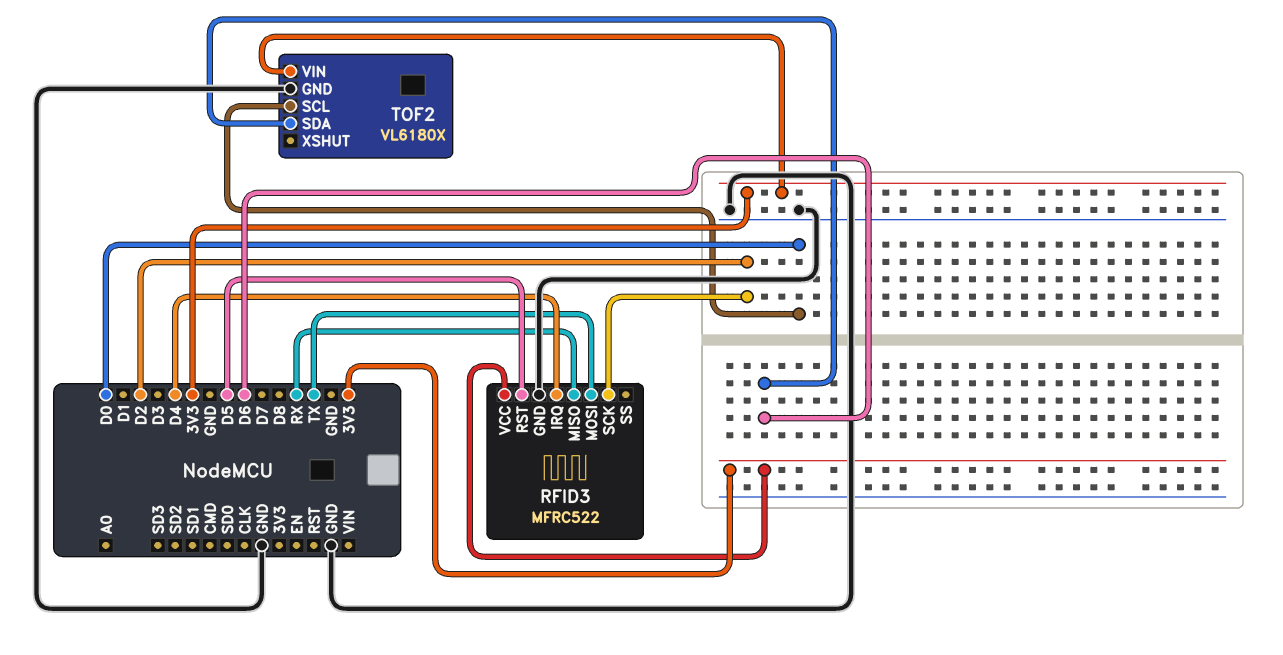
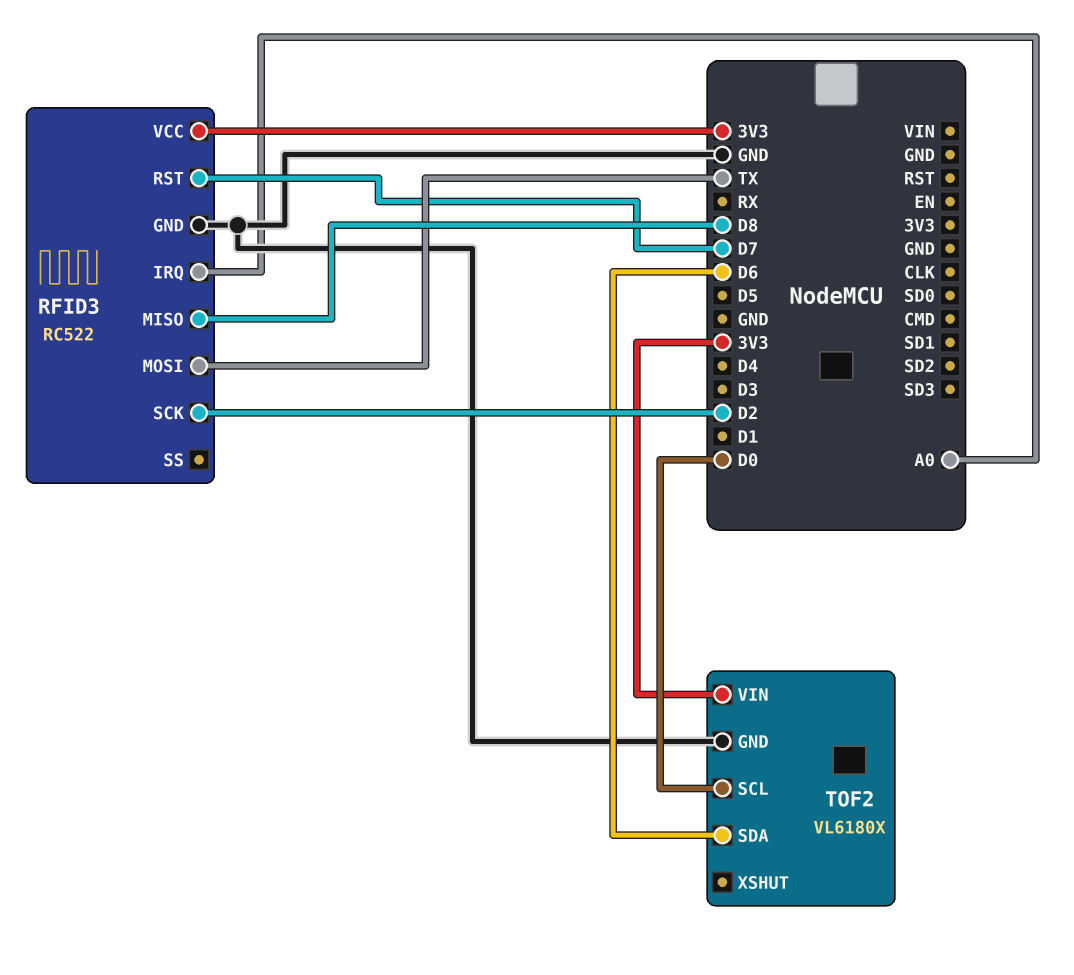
RFID3: MFRC522 -> RC522
RFID3 pin IRQ: D4 -> A0
RFID3 pin MISO: RX -> D8
RFID3 pin RST: D5 -> D7

